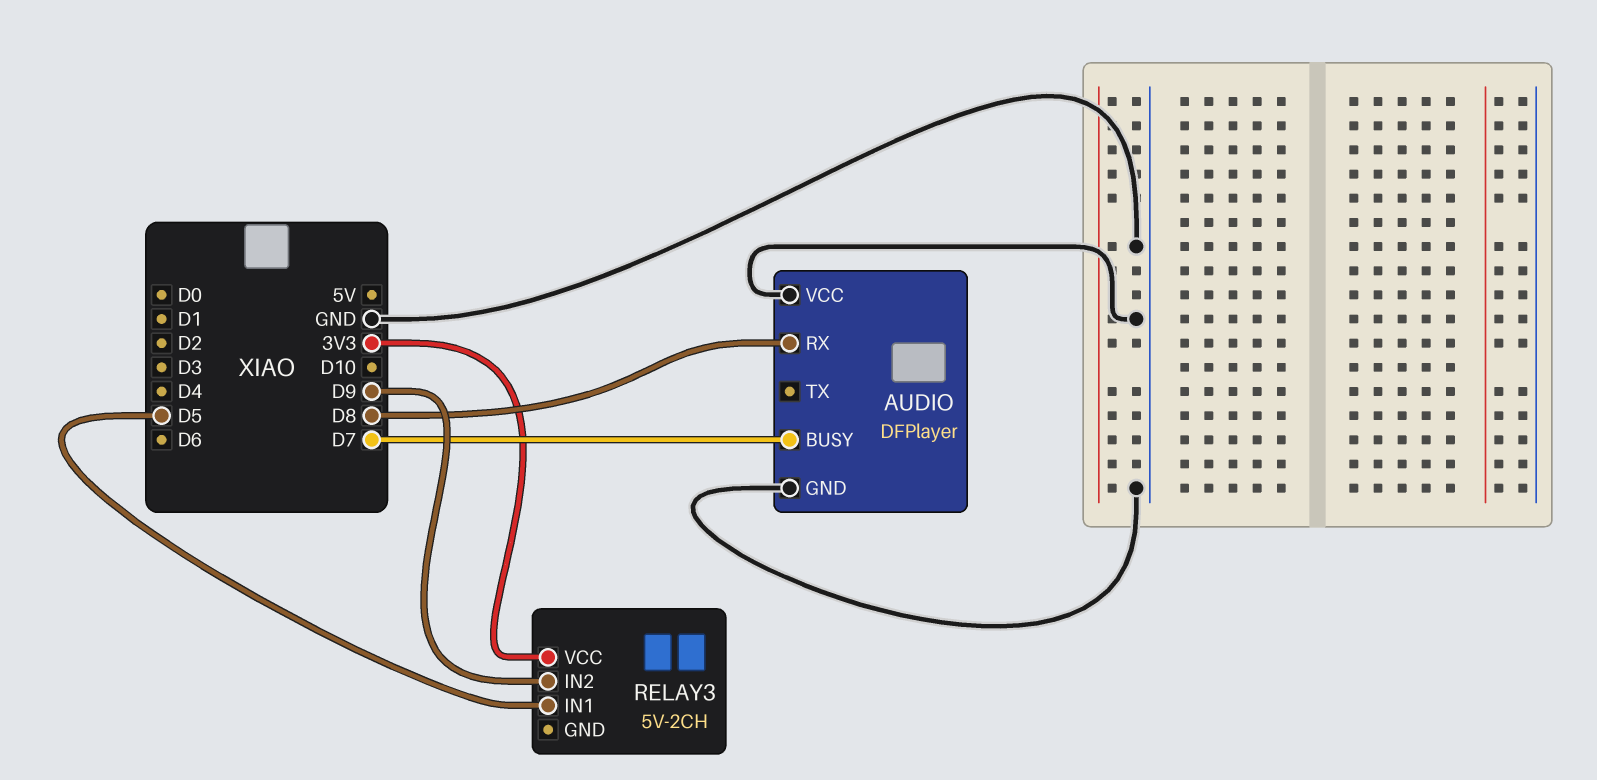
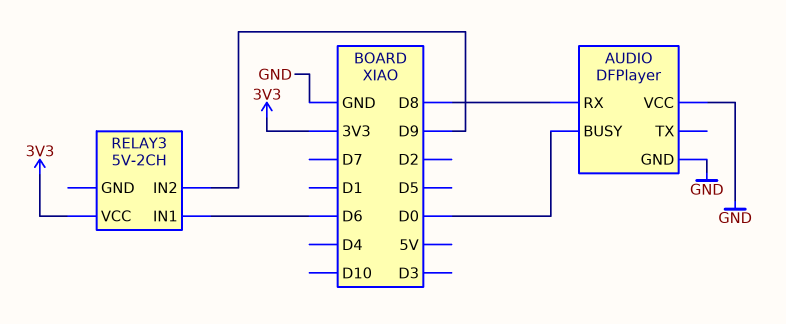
AUDIO pin BUSY: D7 -> D0
RELAY3 pin IN1: D5 -> D6

